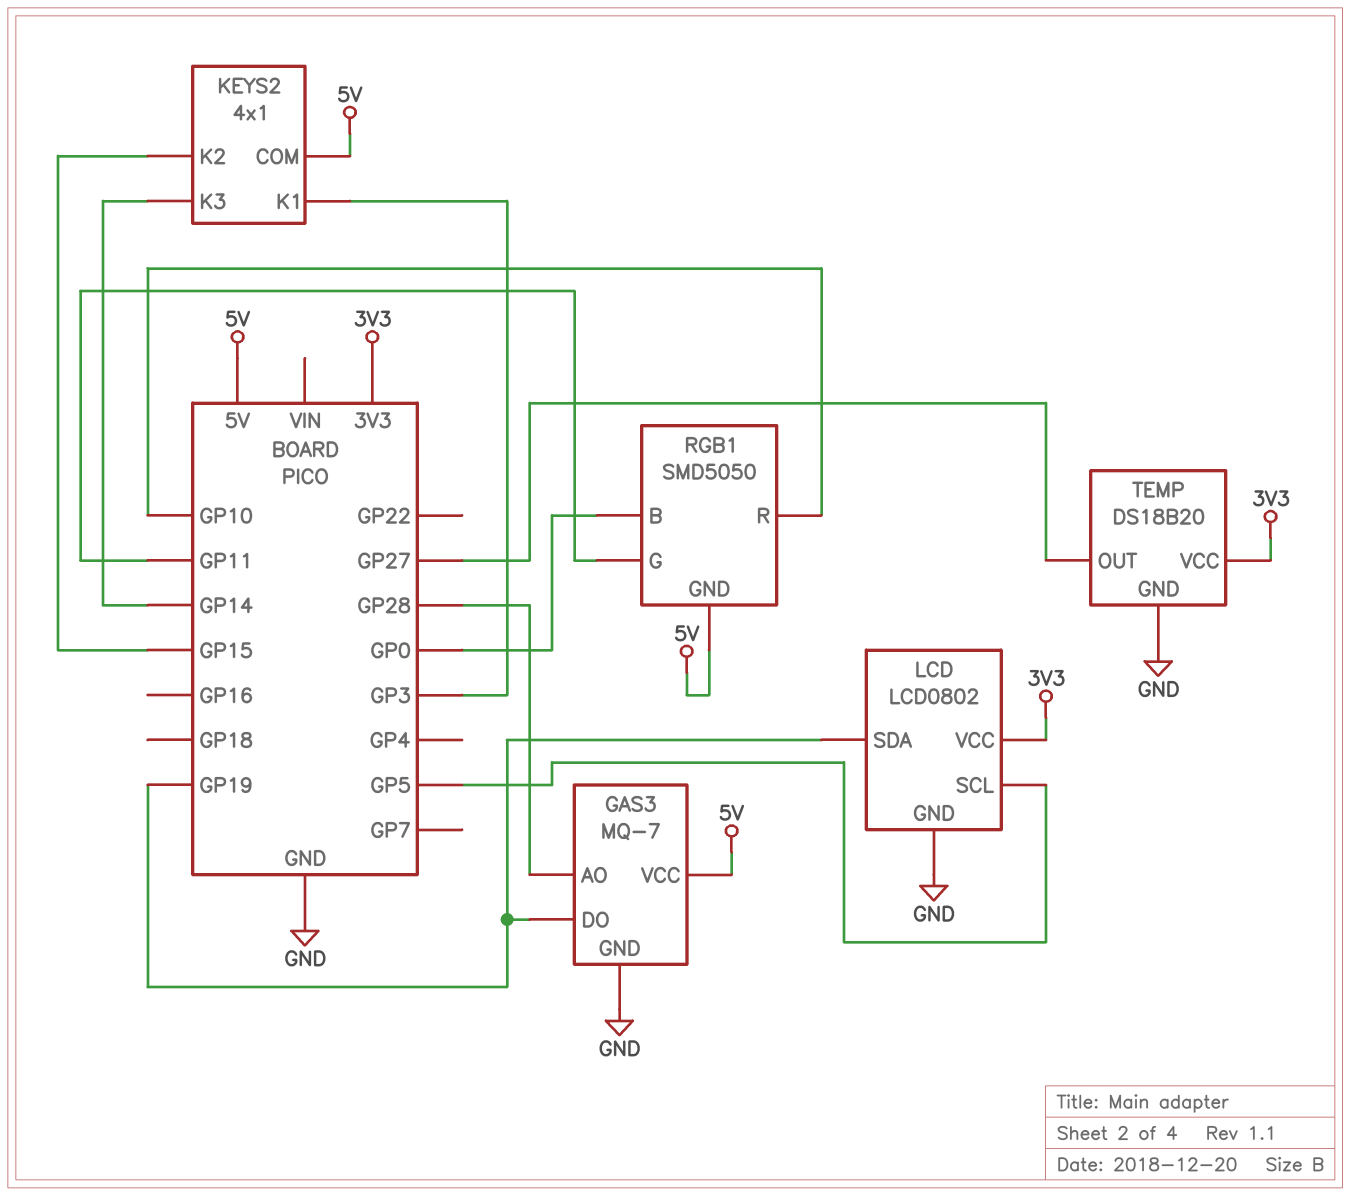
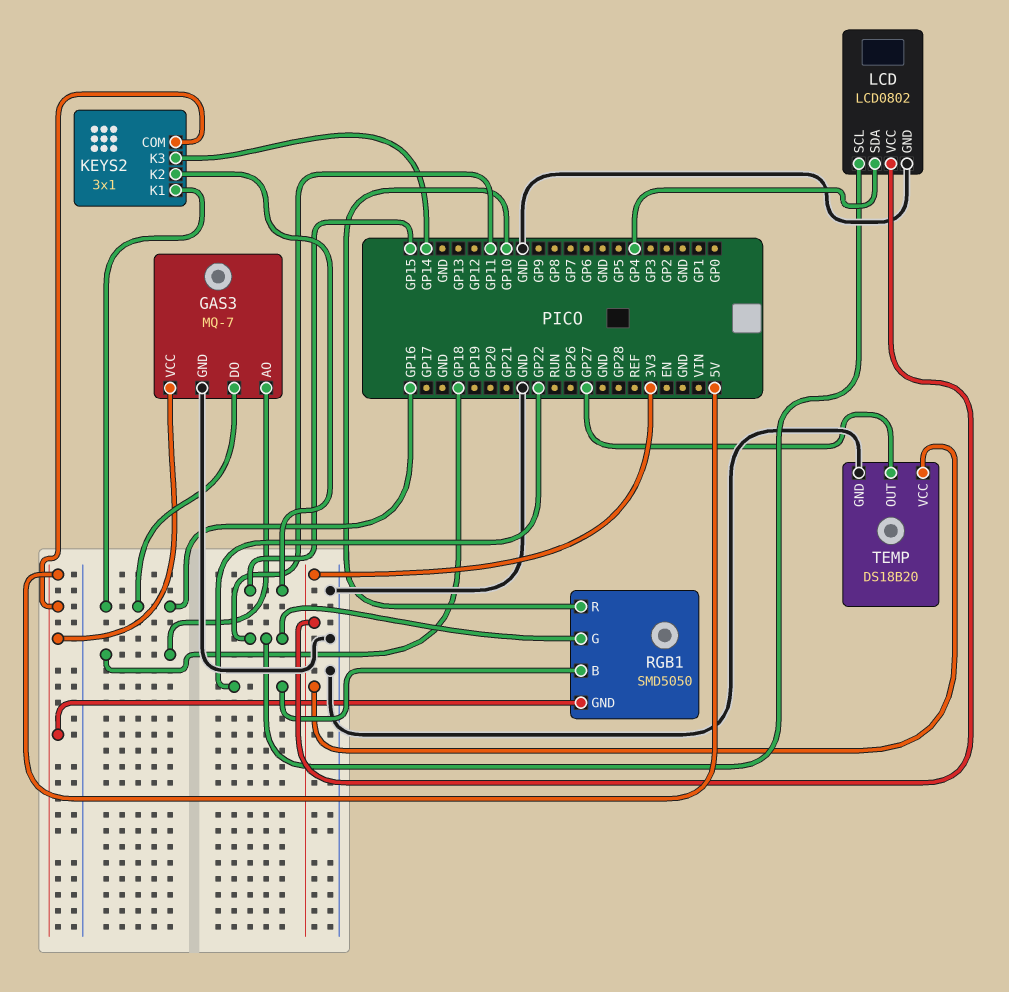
GAS3 pin AO: GP28 -> GP18
GAS3 pin DO: GP19 -> GP16
KEYS2: 4x1 -> 3x1
KEYS2 pin K1: GP3 -> GP16
LCD pin SCL: GP5 -> GP11
LCD pin SDA: GP19 -> GP4
RGB1 pin B: GP0 -> GP22

